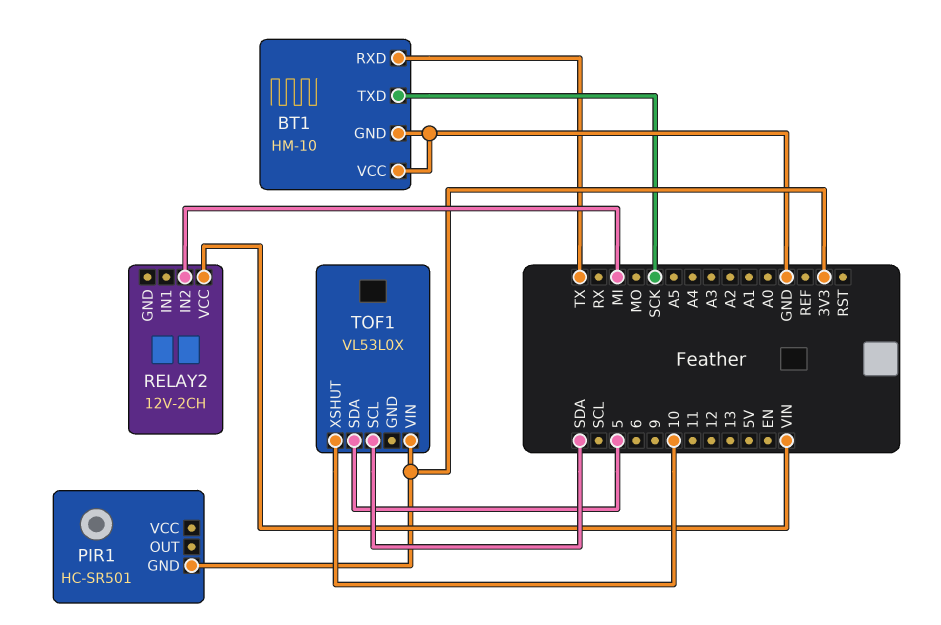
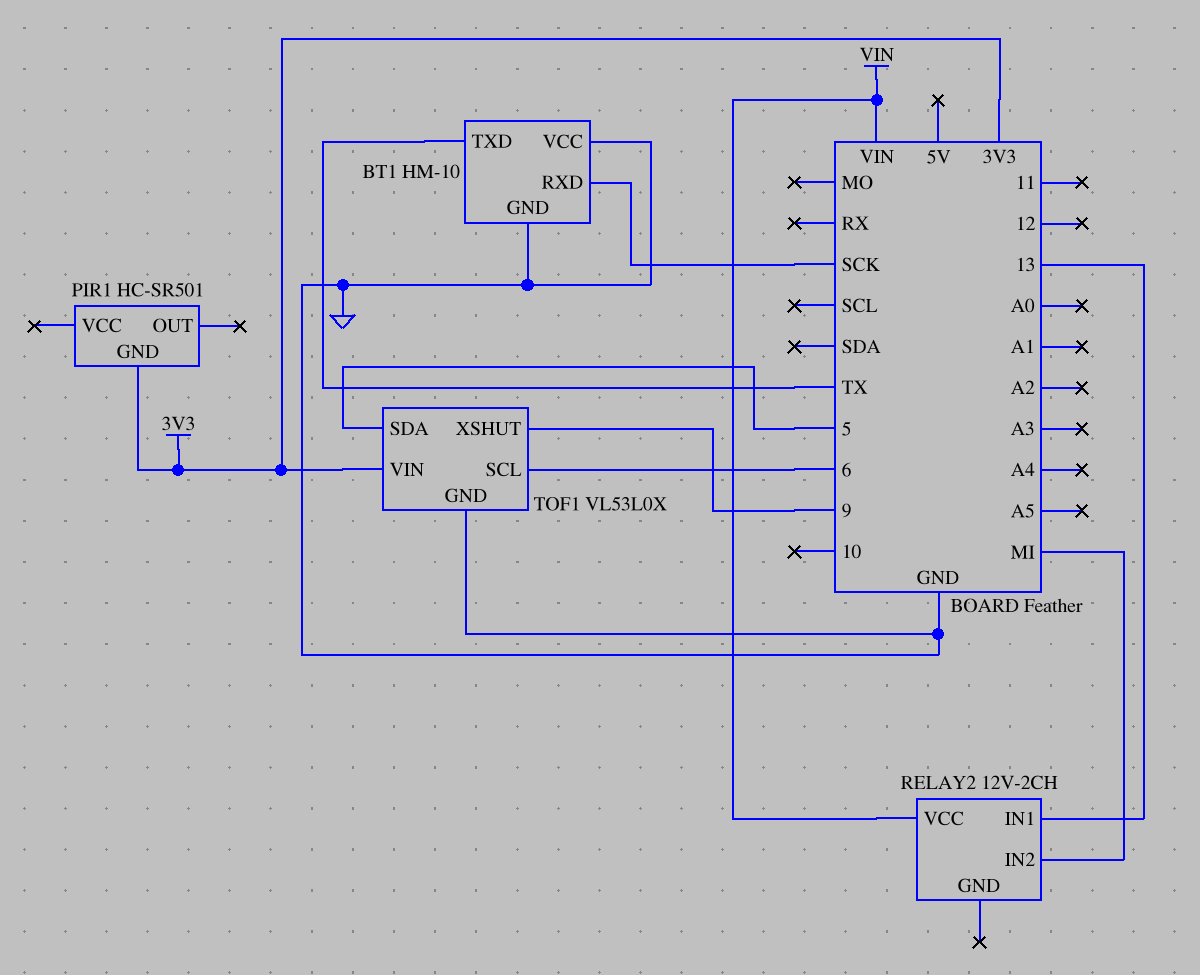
BT1 pin RXD: TX -> SCK
BT1 pin TXD: SCK -> TX
RELAY2 pin IN1: none -> 13
TOF1 pin GND: none -> GND
TOF1 pin SCL: SDA -> 6
TOF1 pin XSHUT: 10 -> 9

